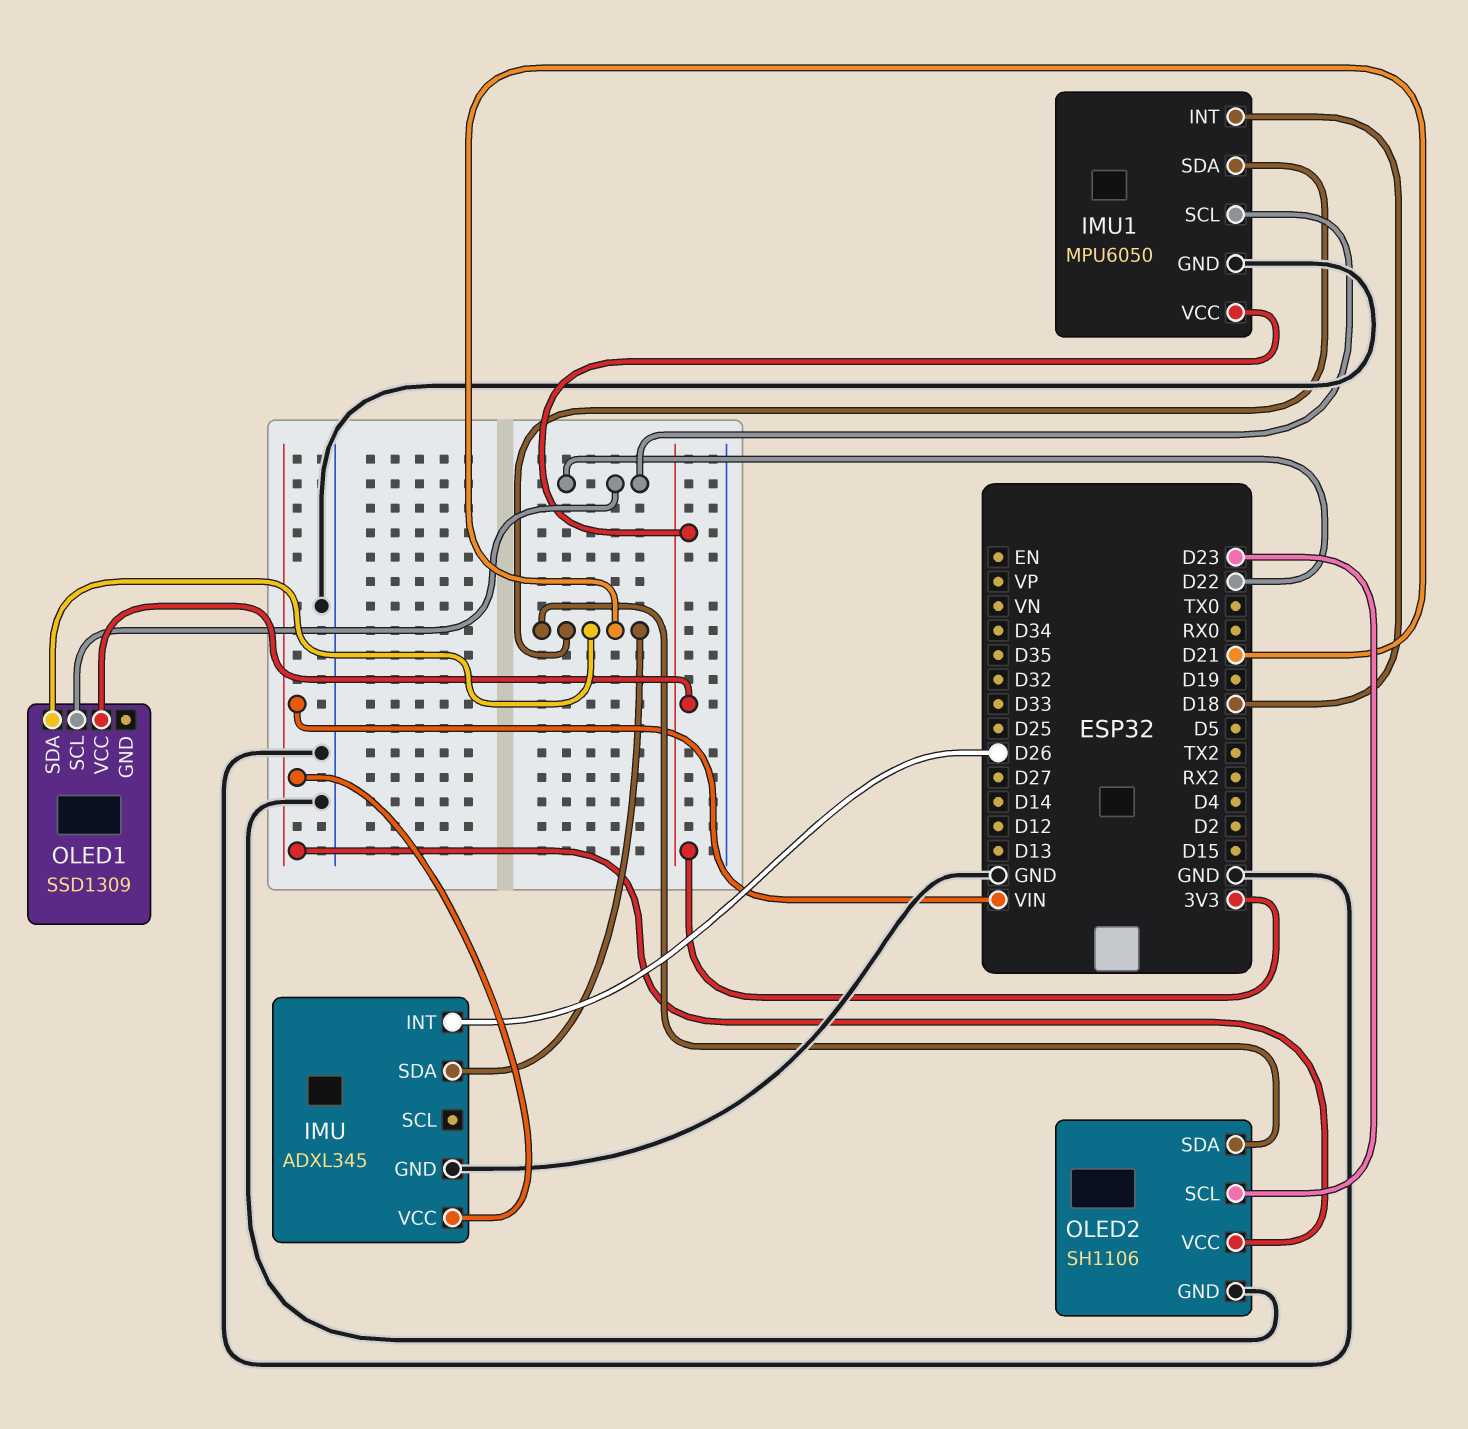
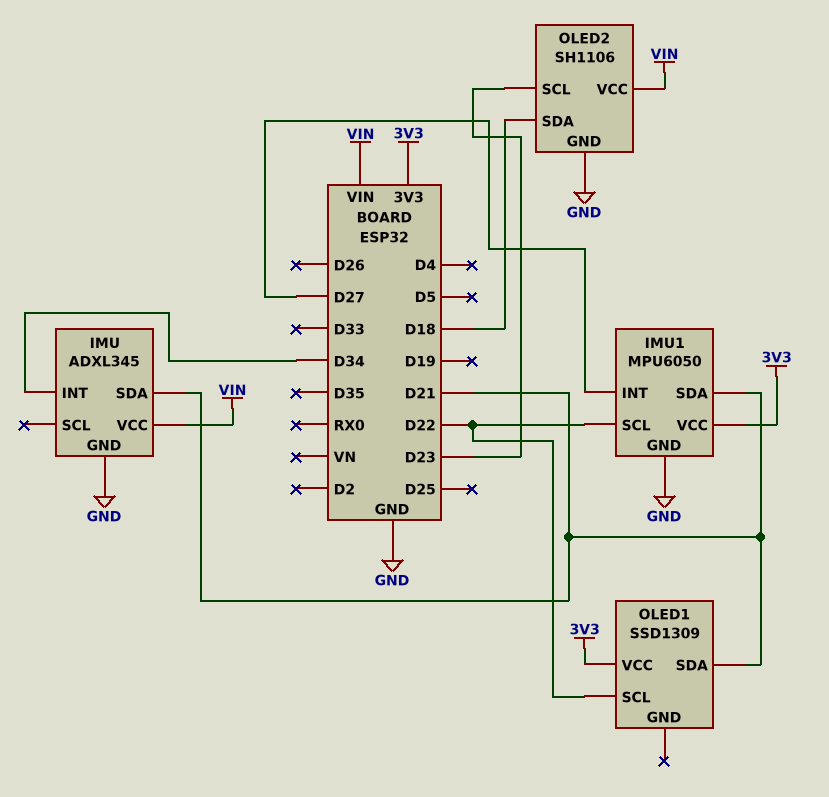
IMU pin INT: D26 -> D34
IMU1 pin INT: D18 -> D27
OLED2 pin SDA: D21 -> D18

